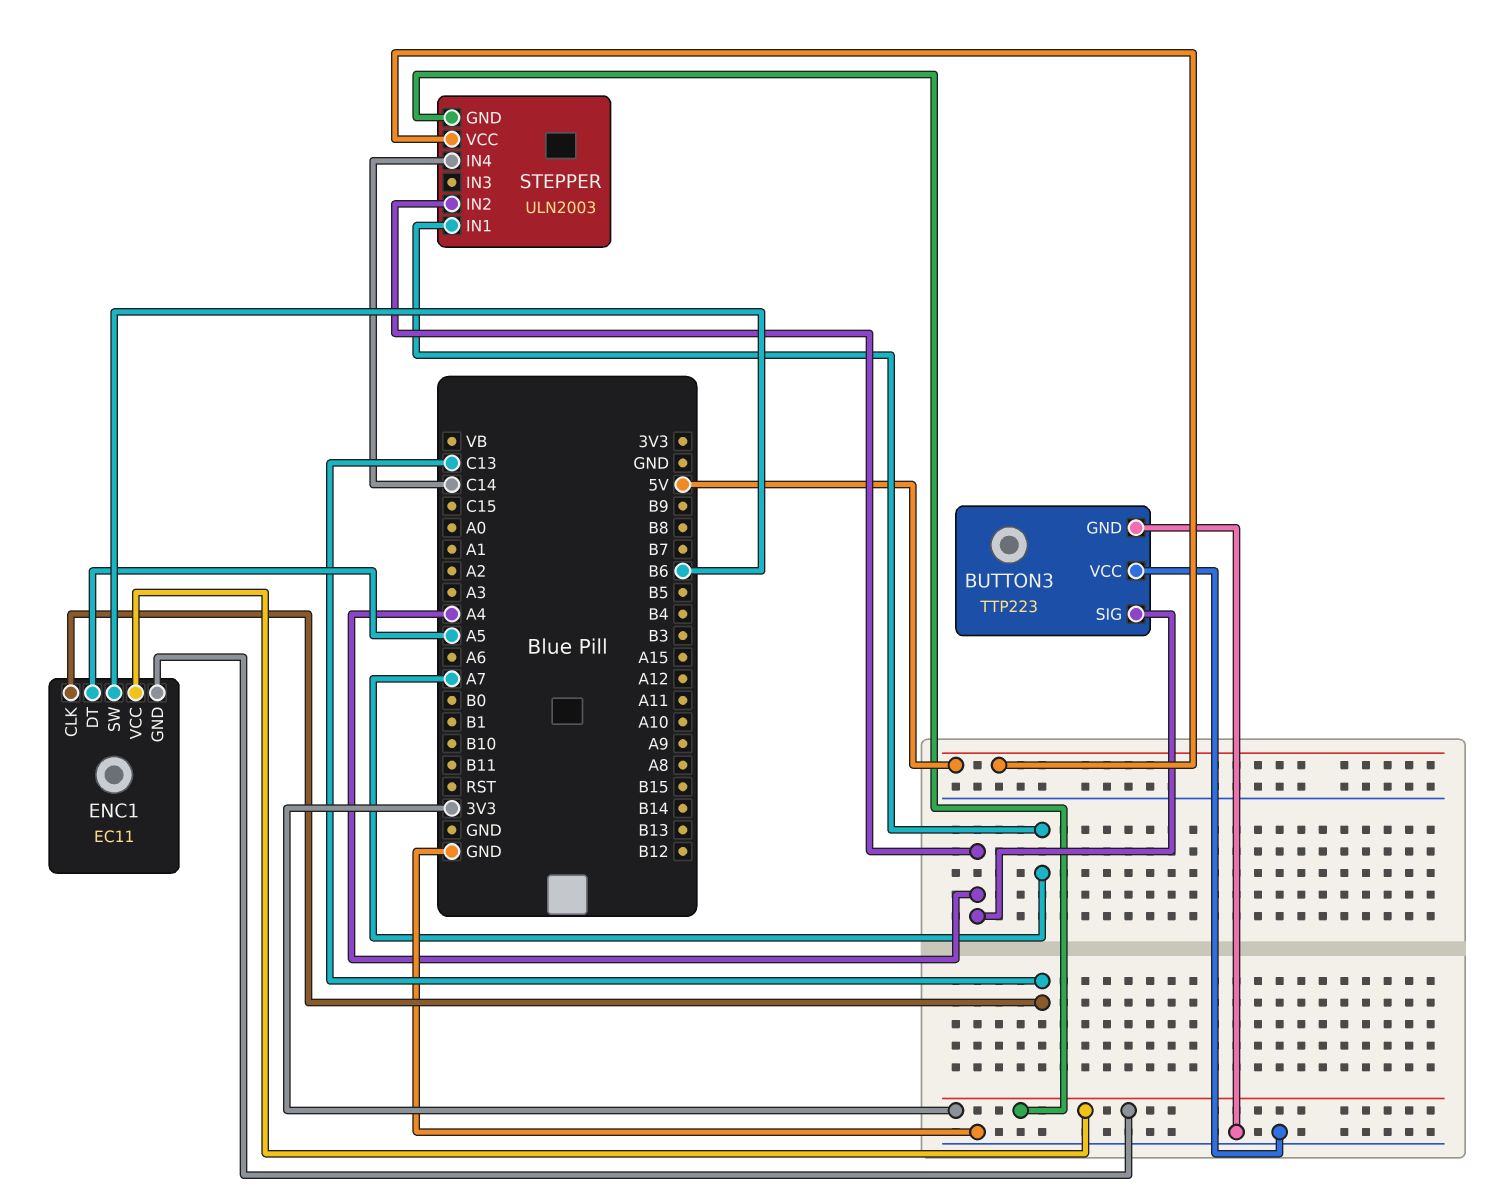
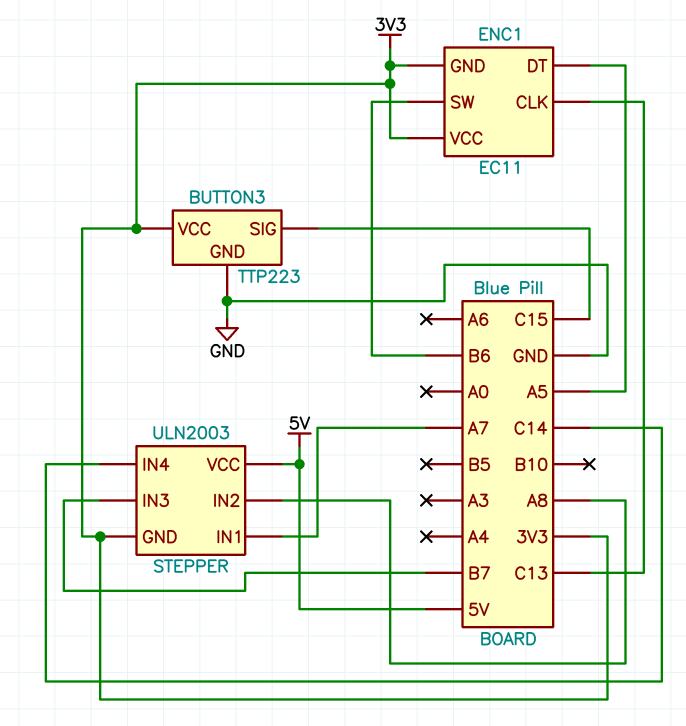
BUTTON3 pin SIG: A4 -> C15
BUTTON3 pin VCC: GND -> 3V3
STEPPER pin IN2: A4 -> A8
STEPPER pin IN3: none -> B7

